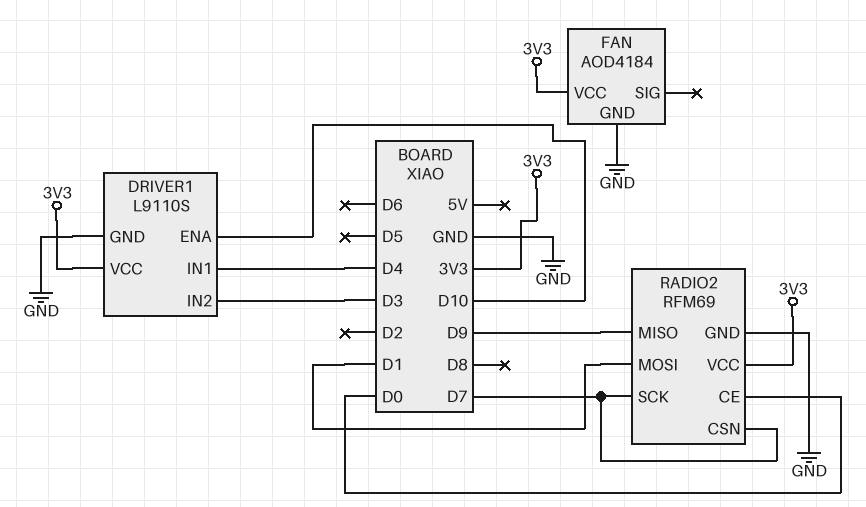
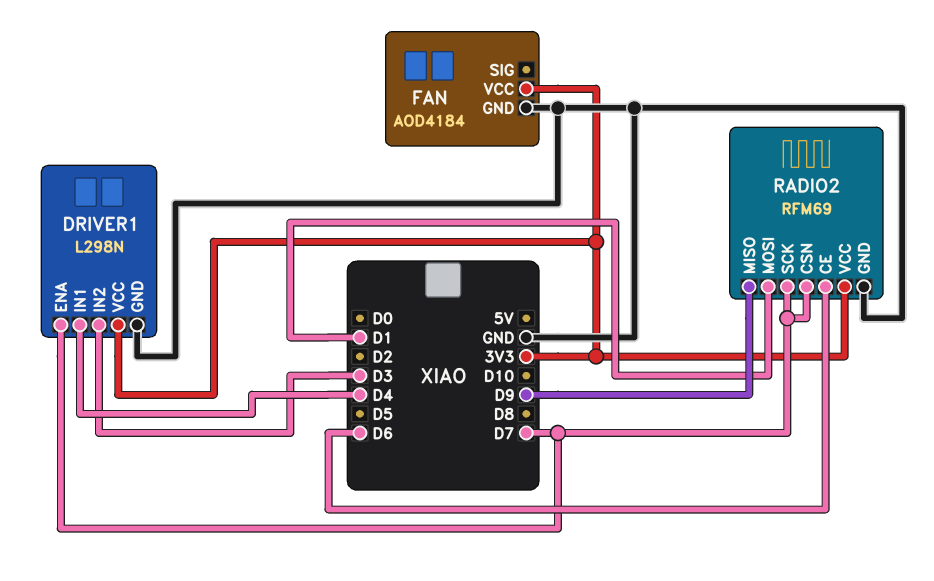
DRIVER1: L9110S -> L298N
DRIVER1 pin ENA: D10 -> D7
RADIO2 pin CE: D0 -> D6

